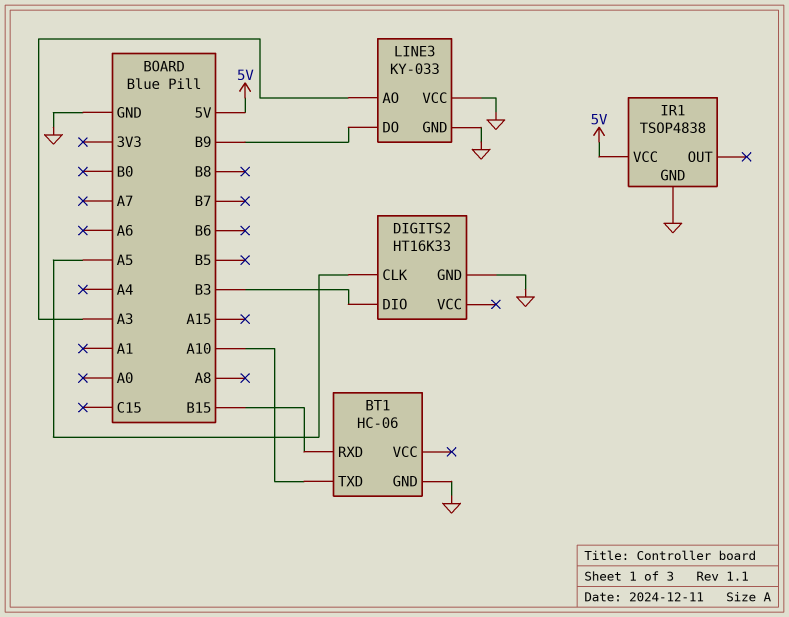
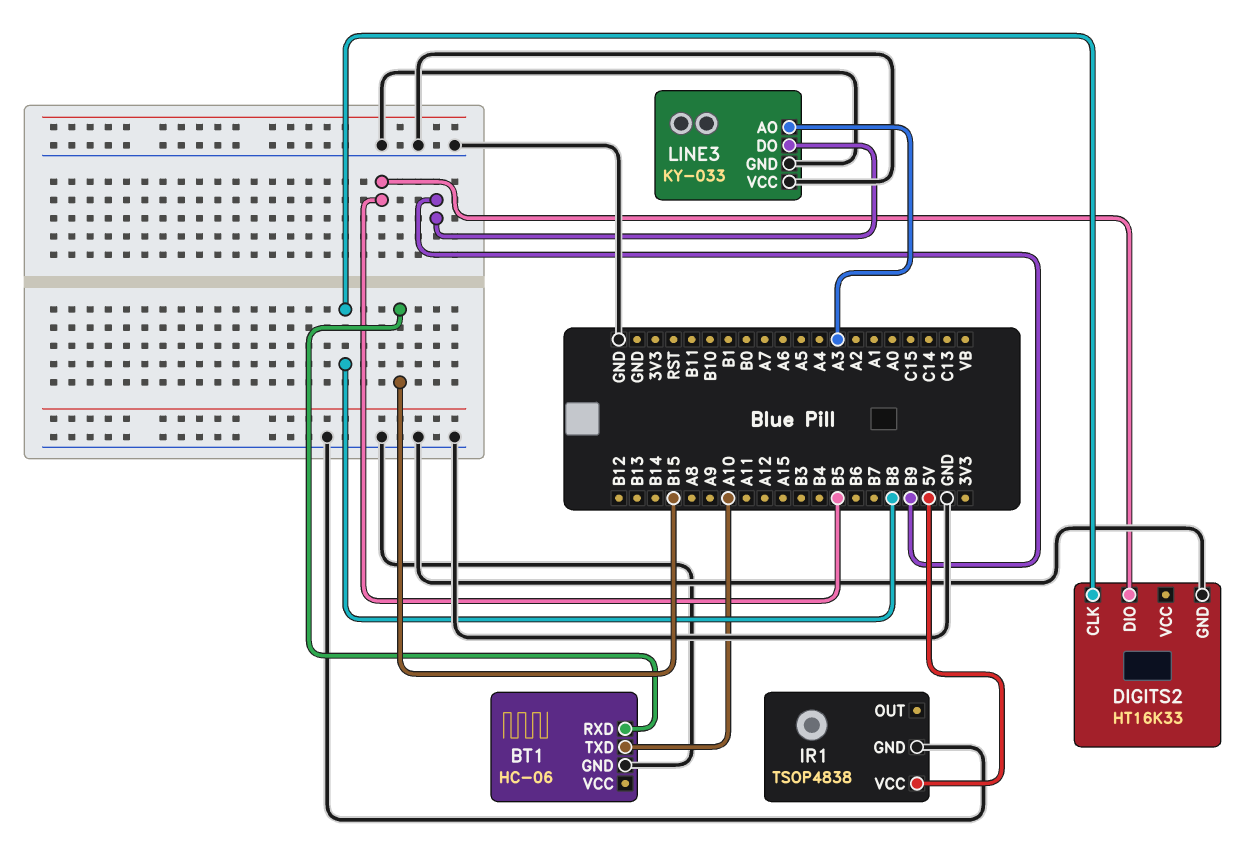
DIGITS2 pin CLK: A5 -> B8
DIGITS2 pin DIO: B3 -> B5

